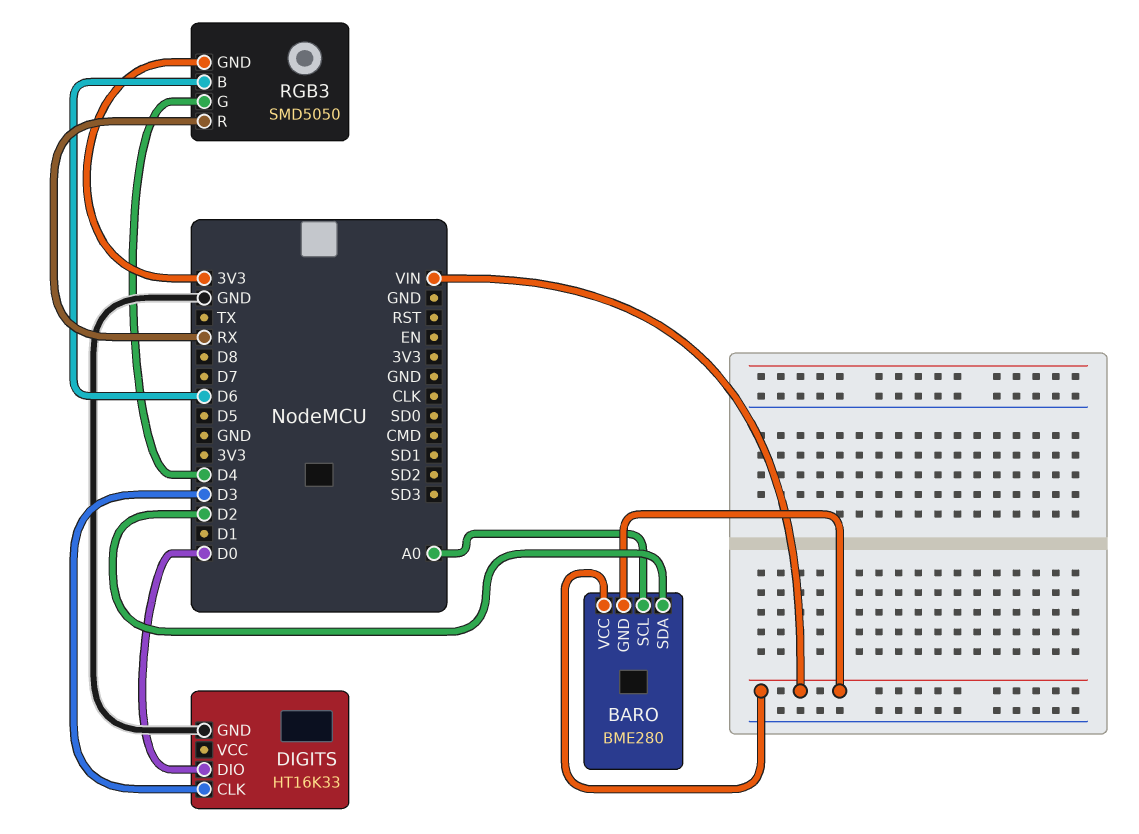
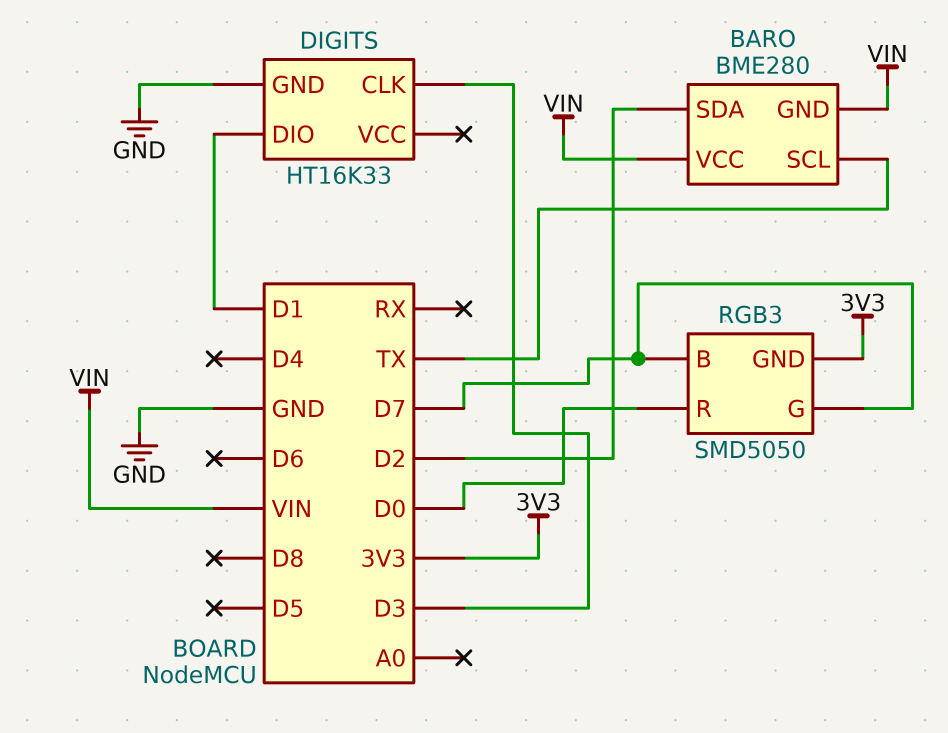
BARO pin SCL: A0 -> TX
DIGITS pin DIO: D0 -> D1
RGB3 pin B: D6 -> D7
RGB3 pin G: D4 -> D7
RGB3 pin R: RX -> D0

